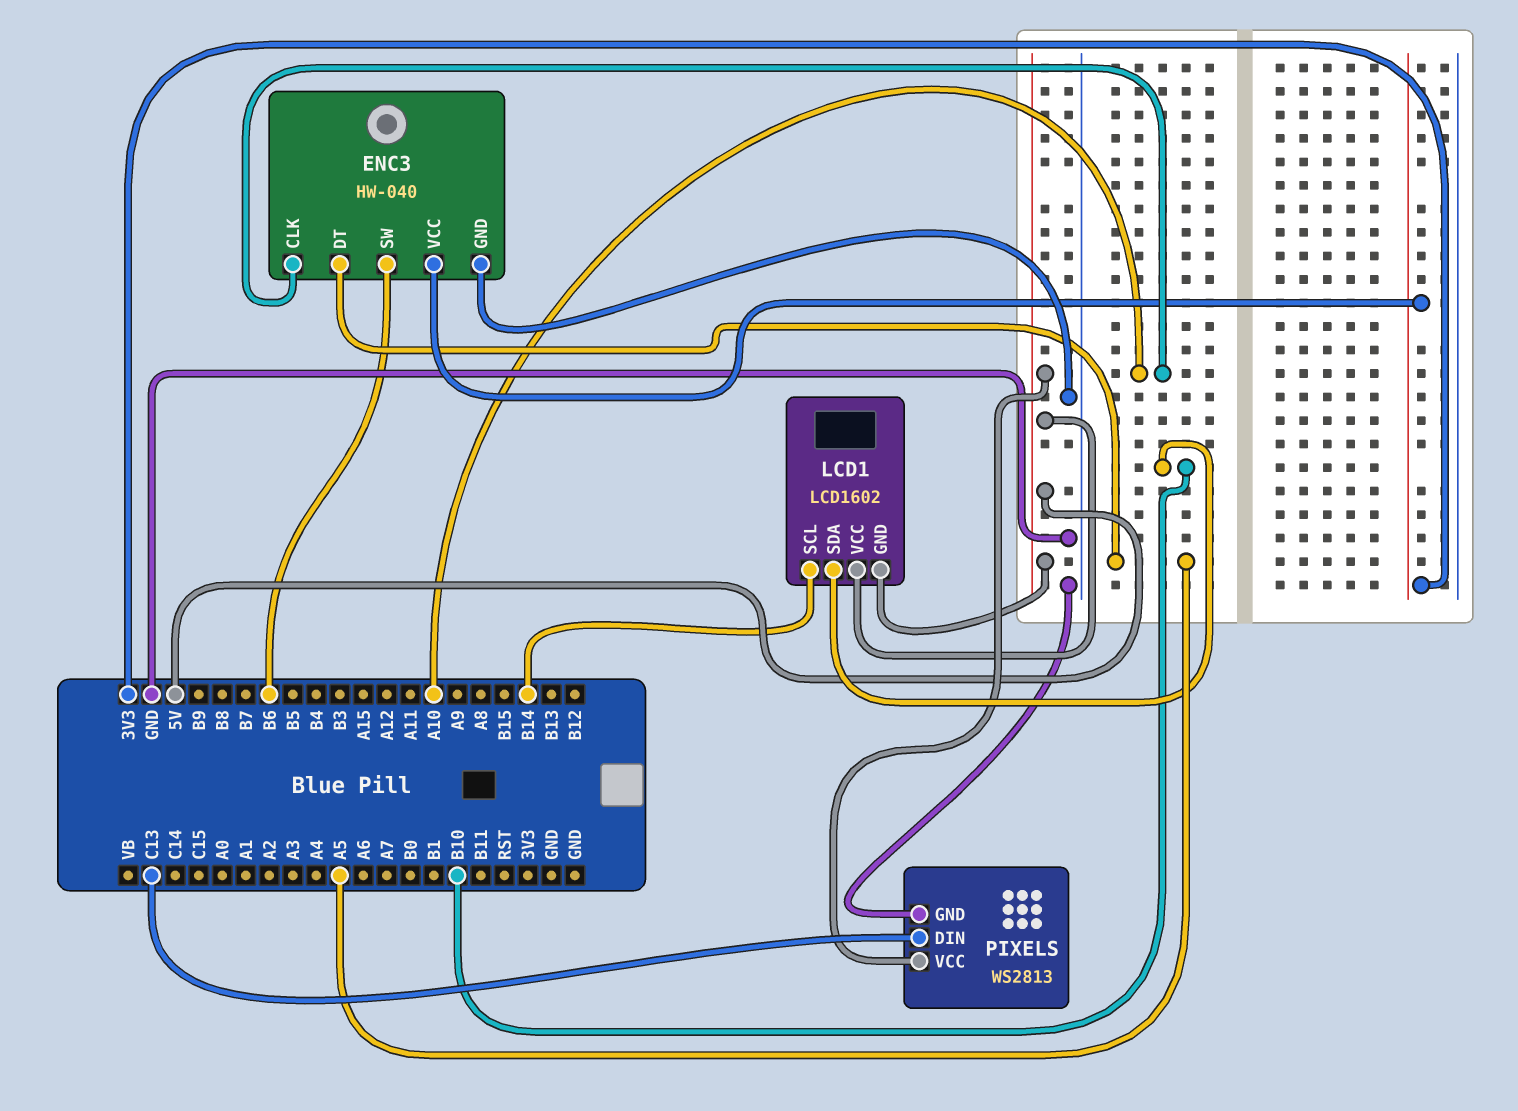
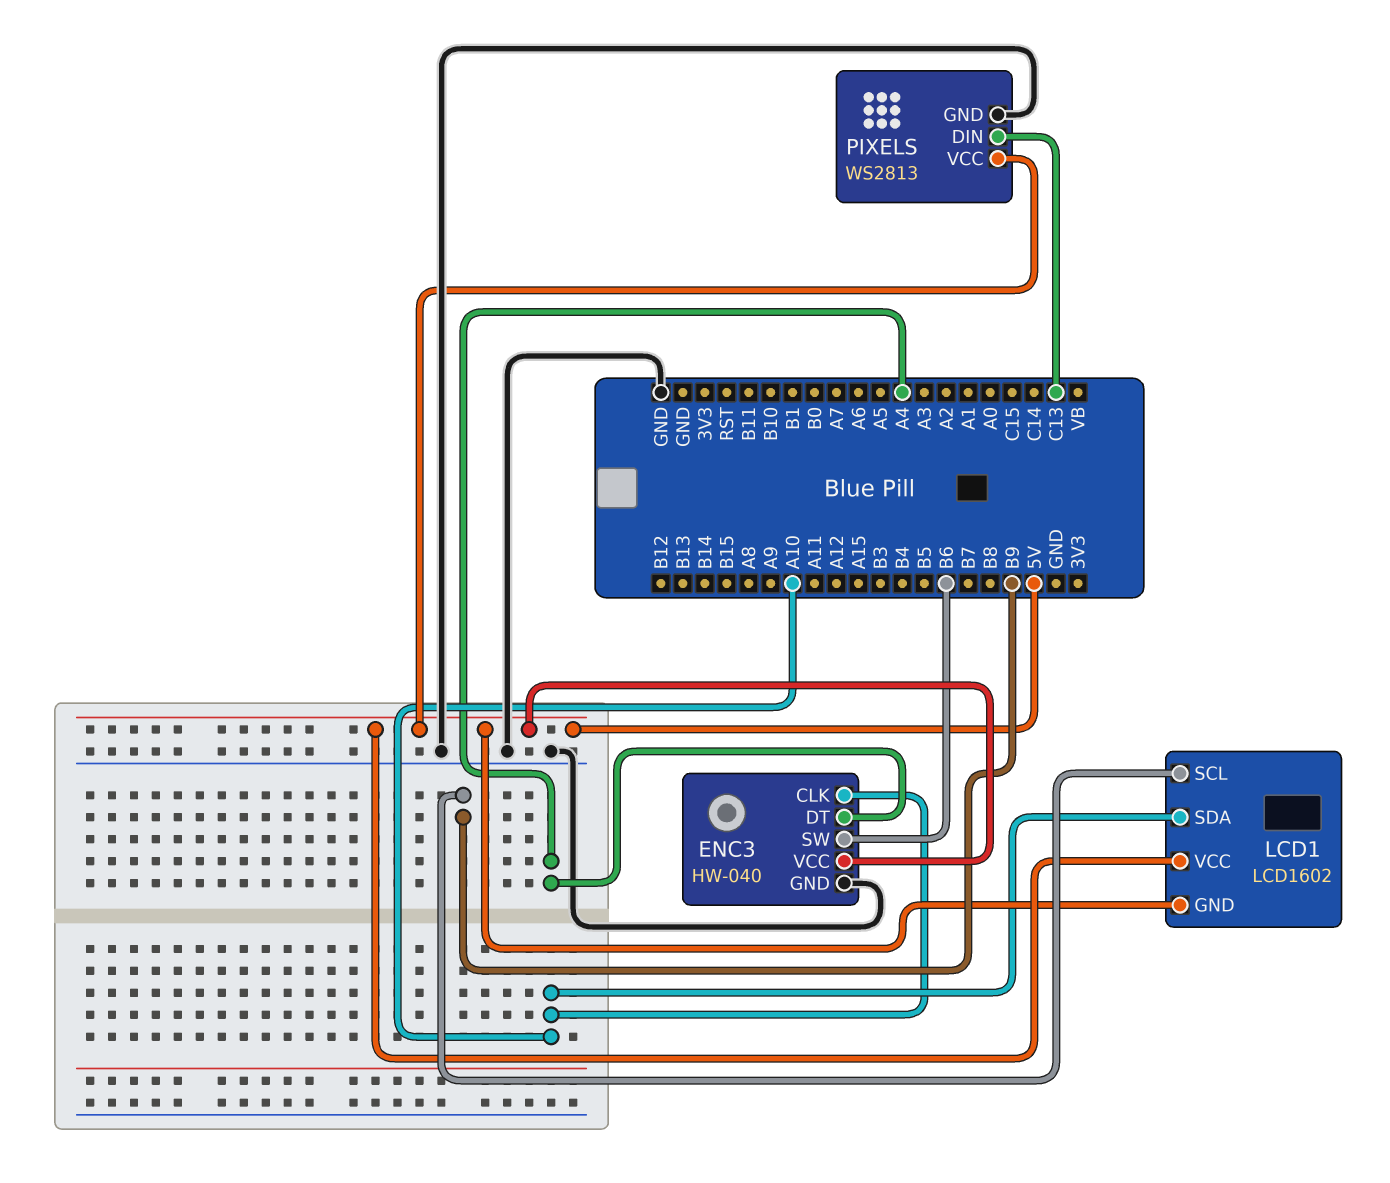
ENC3 pin DT: A5 -> A4
ENC3 pin VCC: 3V3 -> 5V
LCD1 pin SCL: B14 -> B9
LCD1 pin SDA: B10 -> A10

